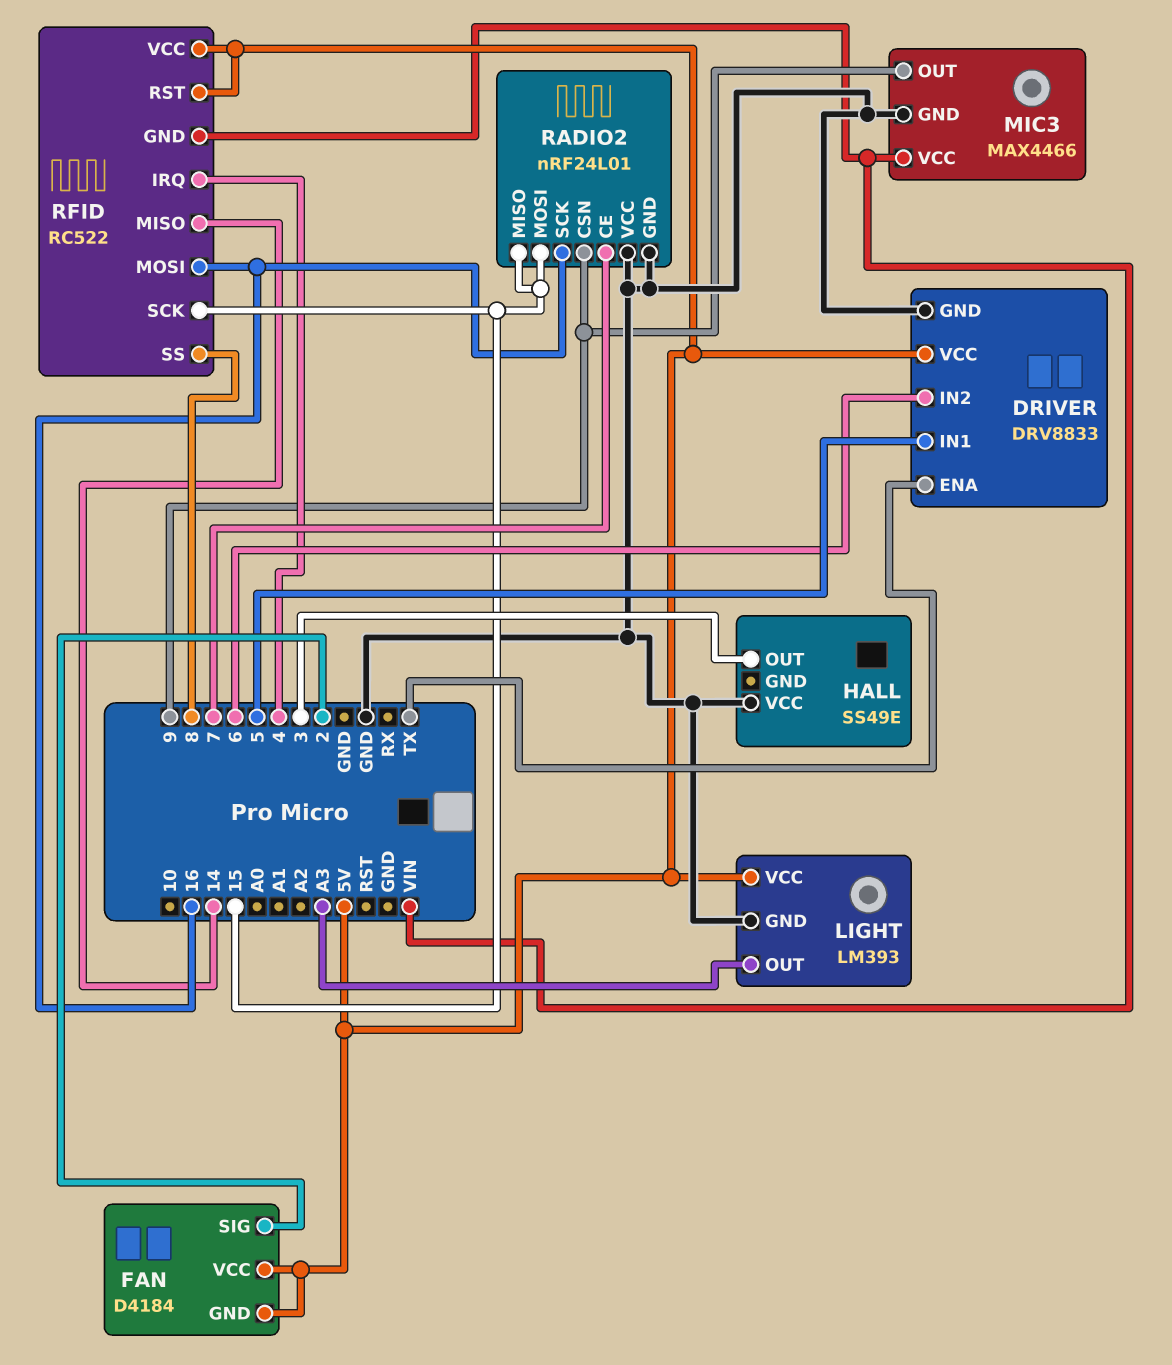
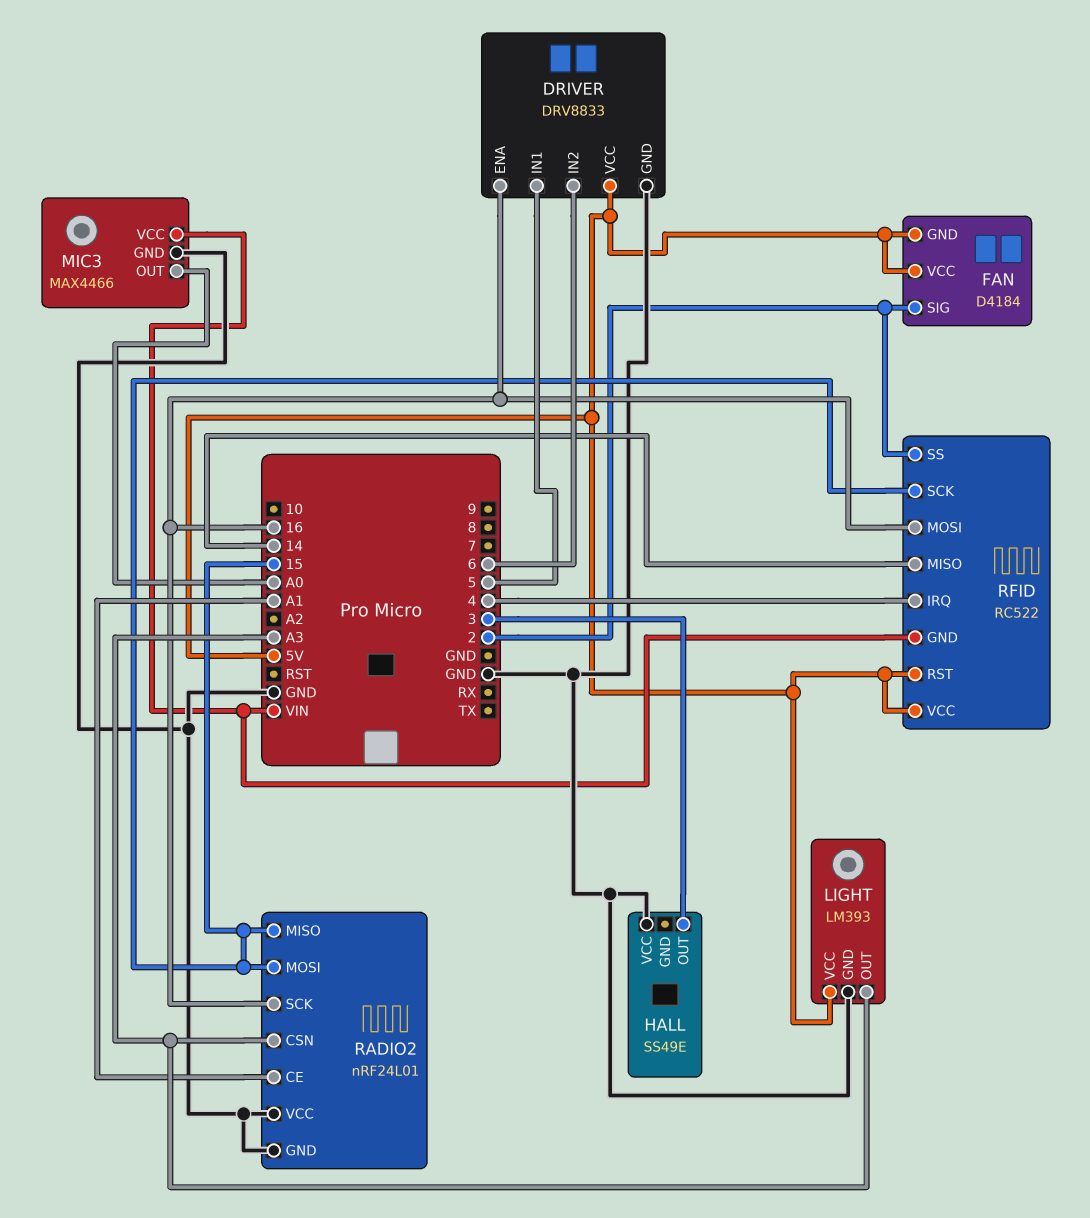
DRIVER pin ENA: TX -> 16
MIC3 pin OUT: 9 -> A0
RADIO2 pin CE: 7 -> A1
RADIO2 pin CSN: 9 -> A3
RFID pin SS: 8 -> 2

